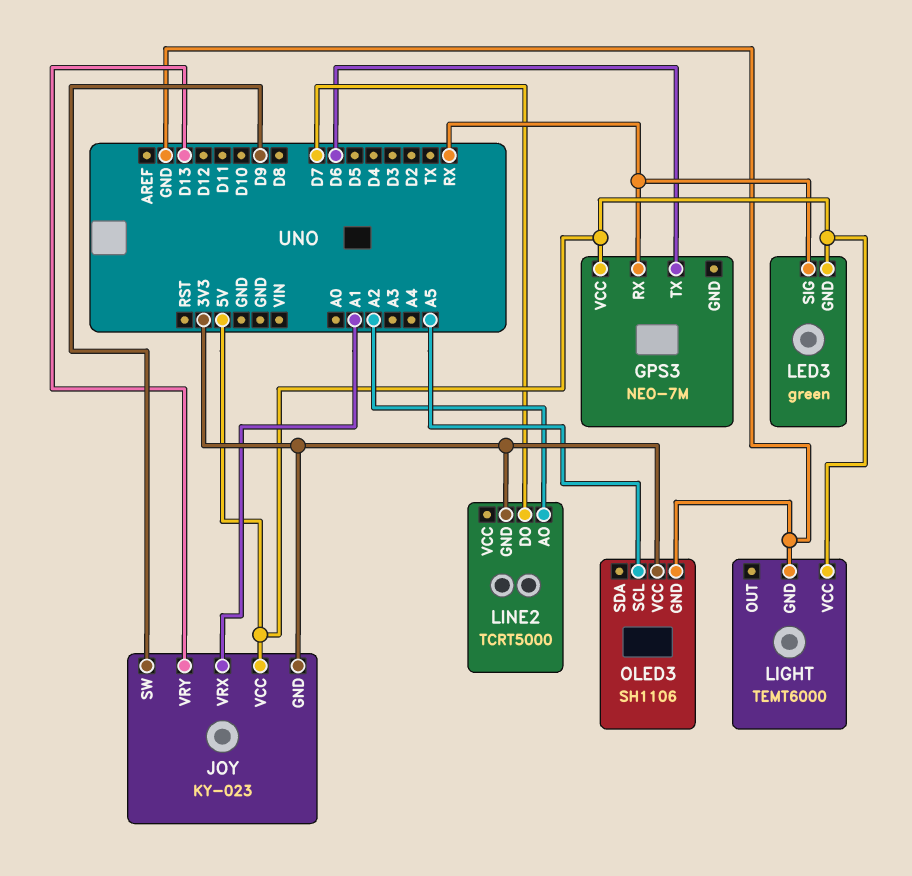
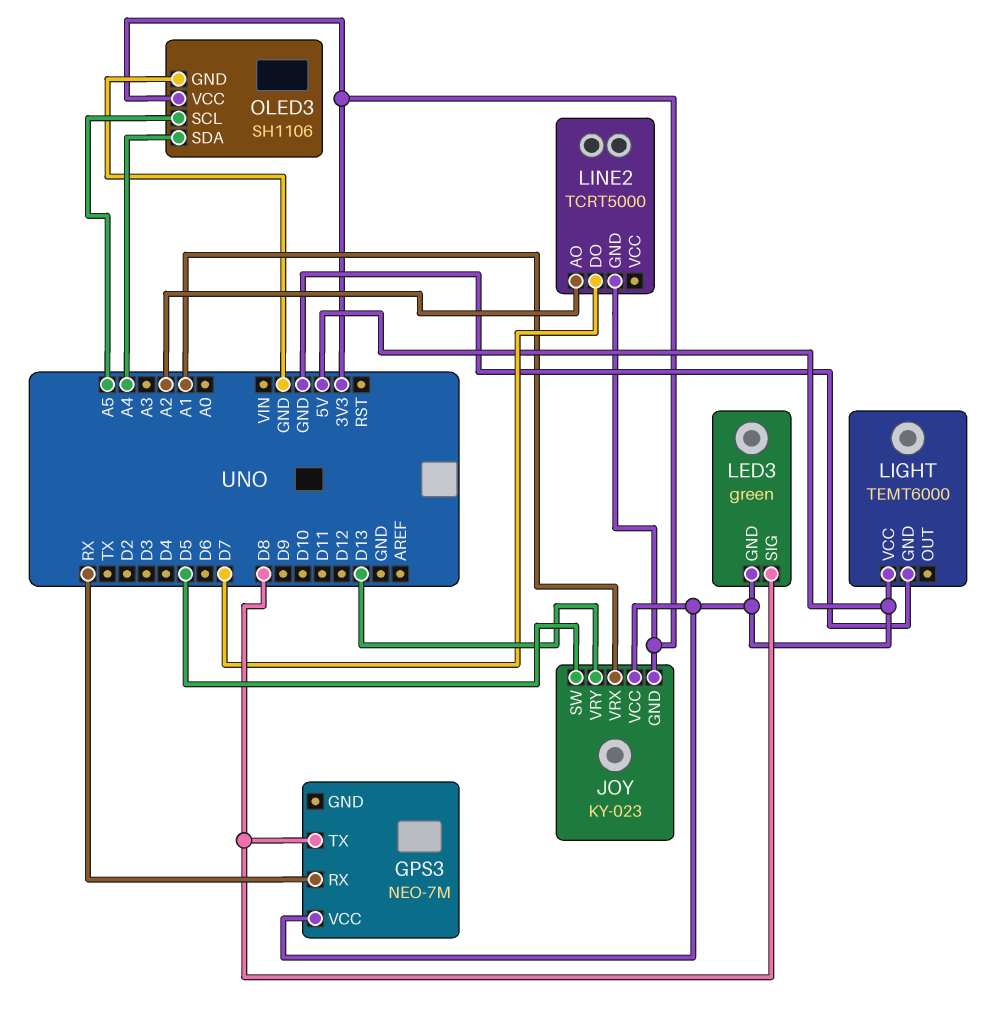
GPS3 pin TX: D6 -> D8
JOY pin SW: D9 -> D5
LED3 pin SIG: RX -> D8
OLED3 pin SDA: none -> A4

